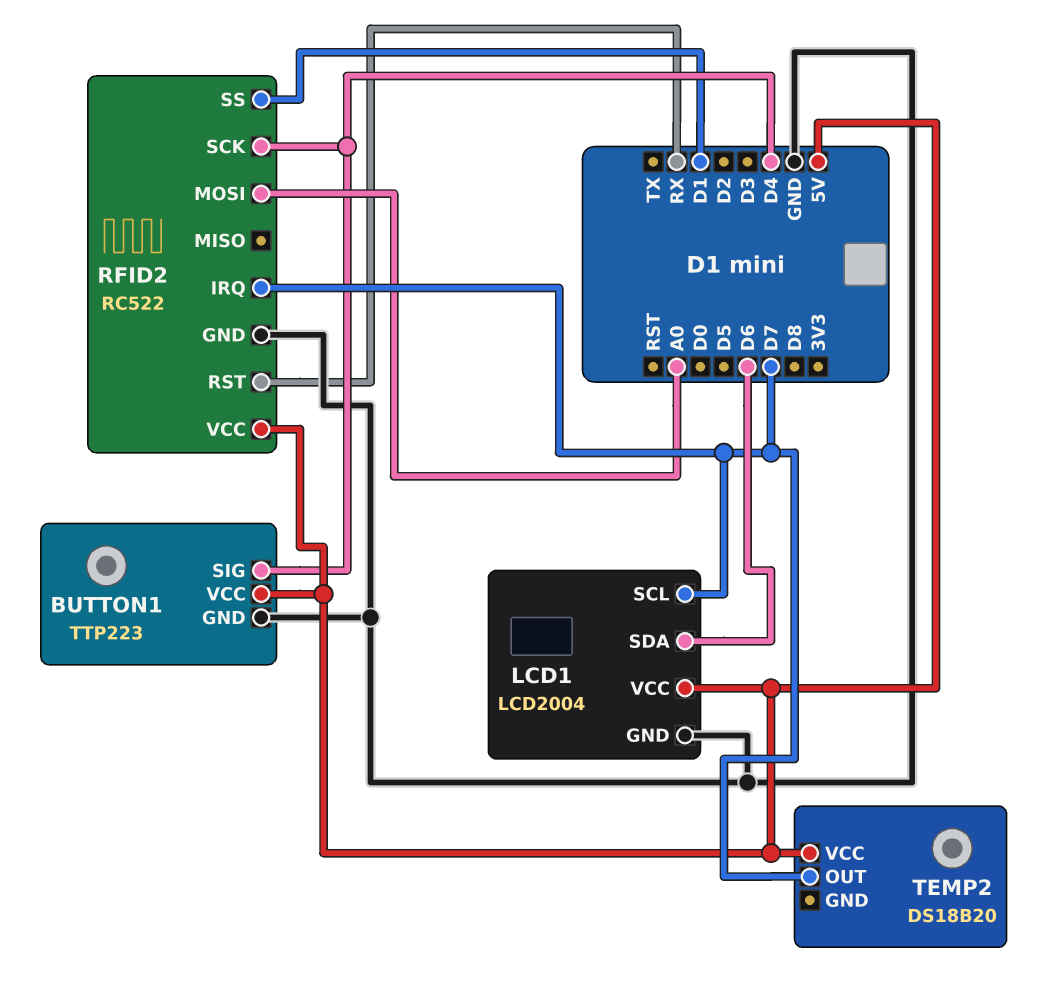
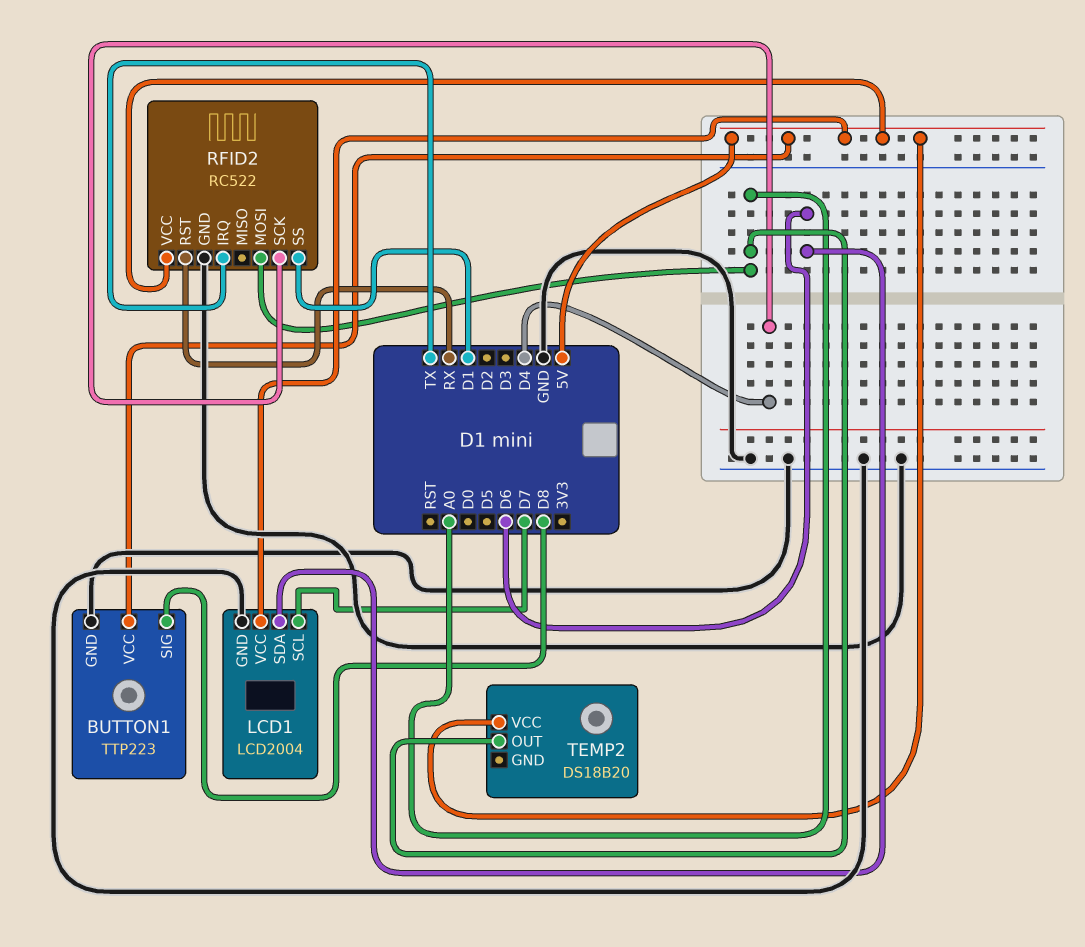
BUTTON1 pin SIG: D4 -> D8
RFID2 pin IRQ: D7 -> TX
TEMP2 pin OUT: D7 -> A0

